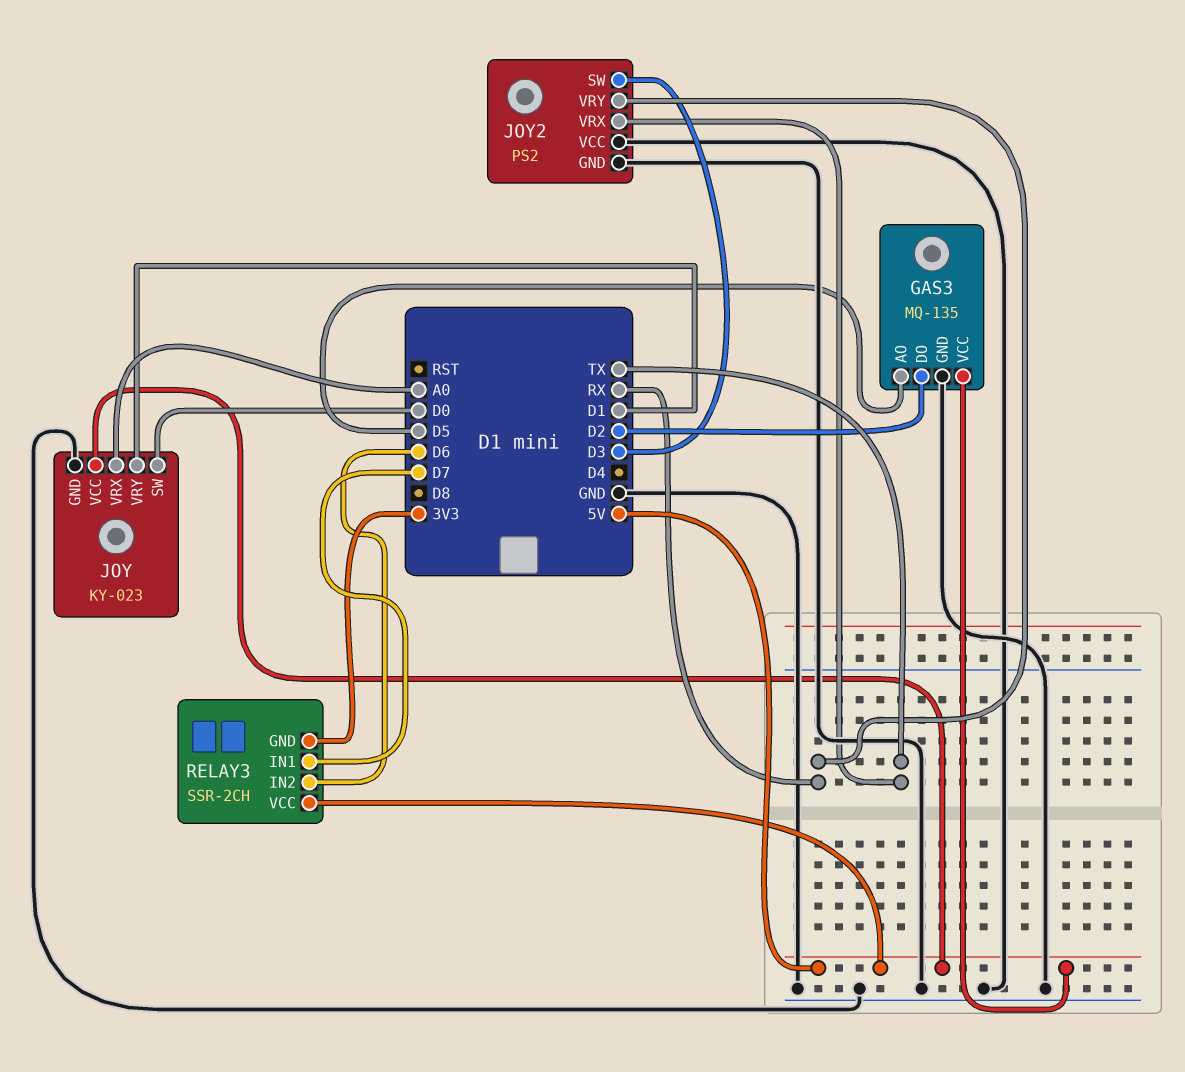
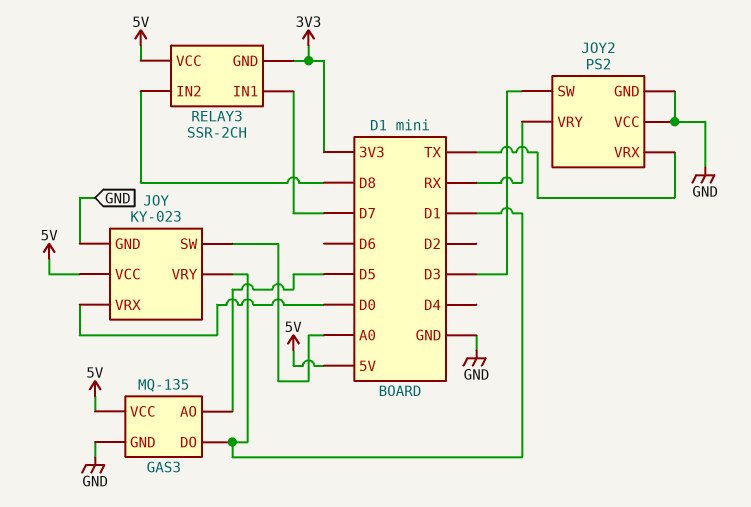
GAS3 pin DO: D2 -> D1
JOY pin SW: D0 -> A0
JOY pin VRX: A0 -> D0
RELAY3 pin IN2: D6 -> D8

